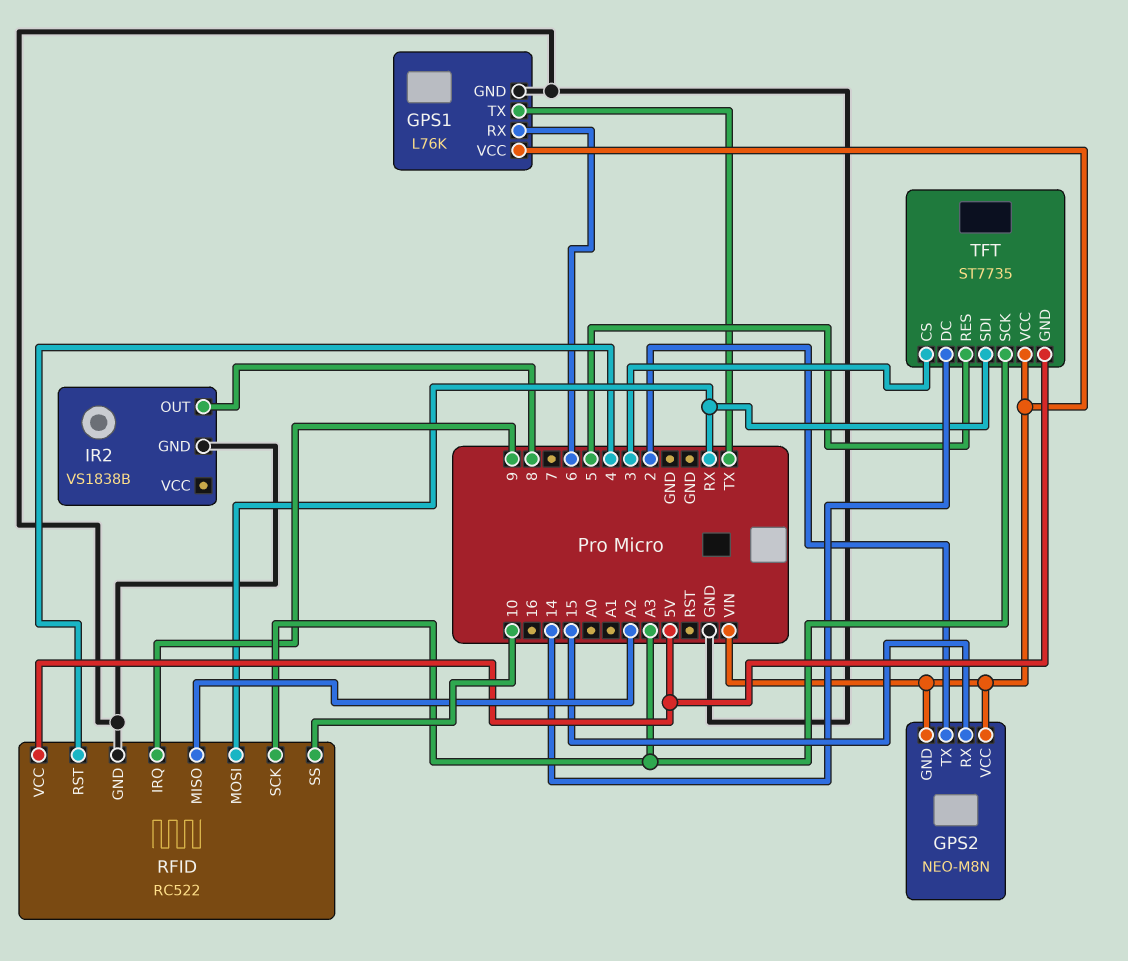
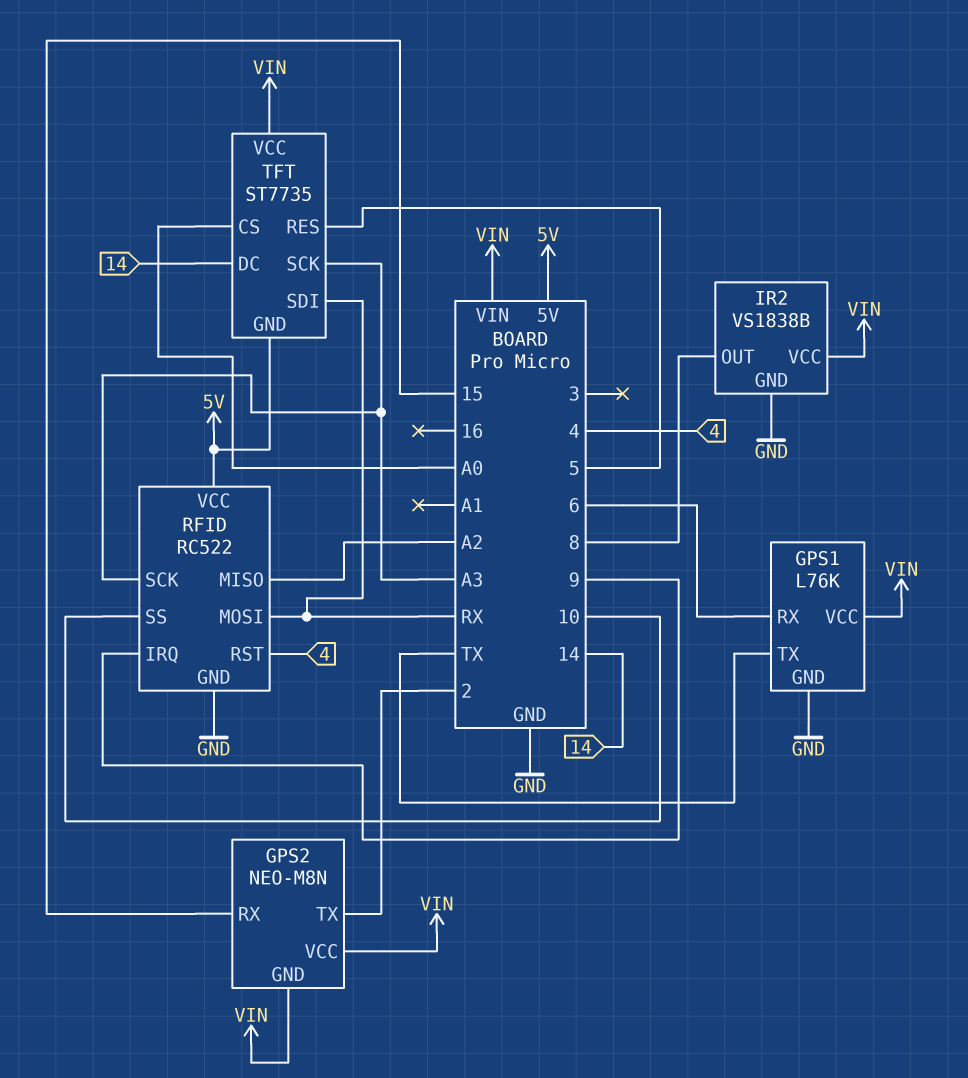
IR2 pin VCC: none -> VIN
TFT pin CS: 3 -> A0

